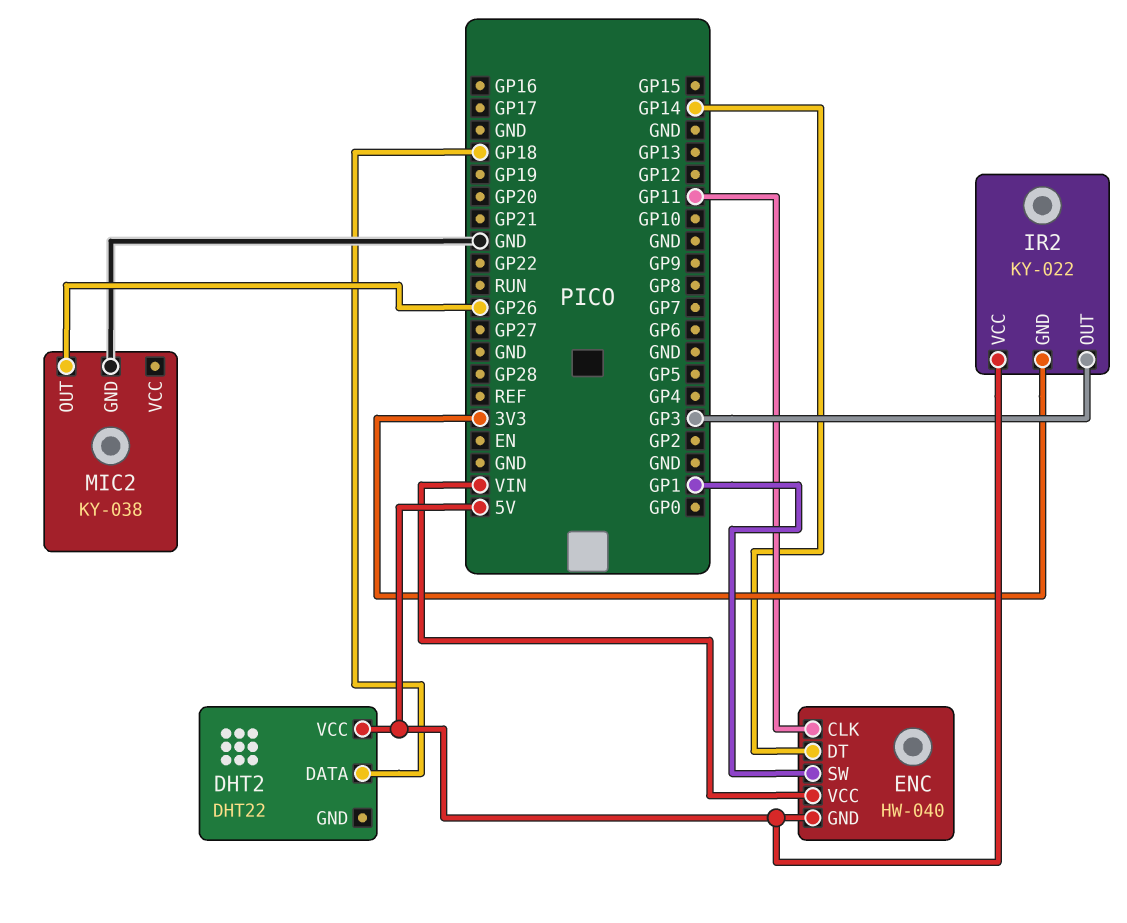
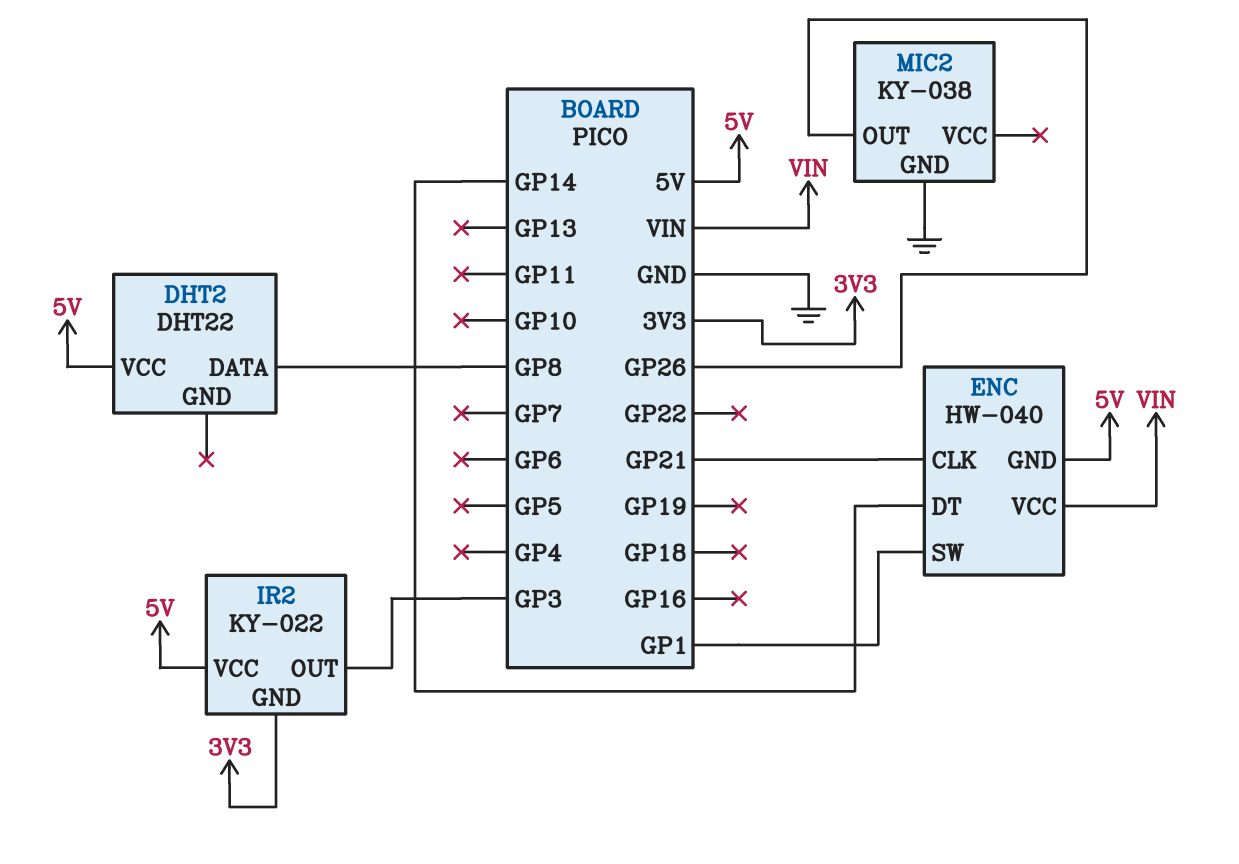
DHT2 pin DATA: GP18 -> GP8
ENC pin CLK: GP11 -> GP21

